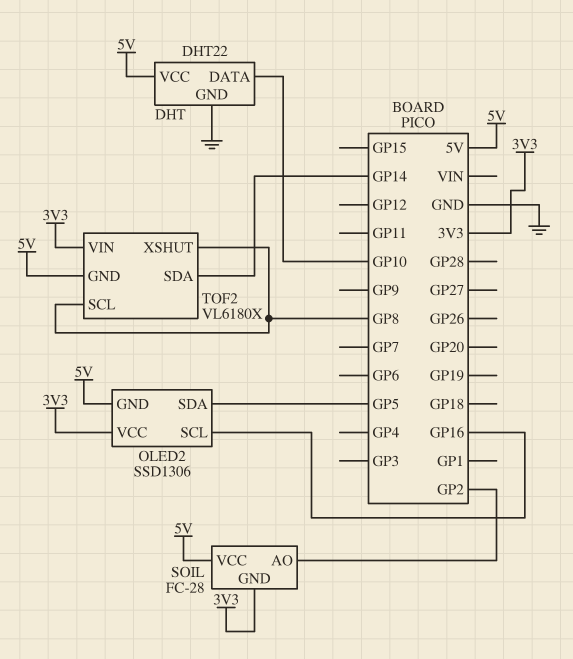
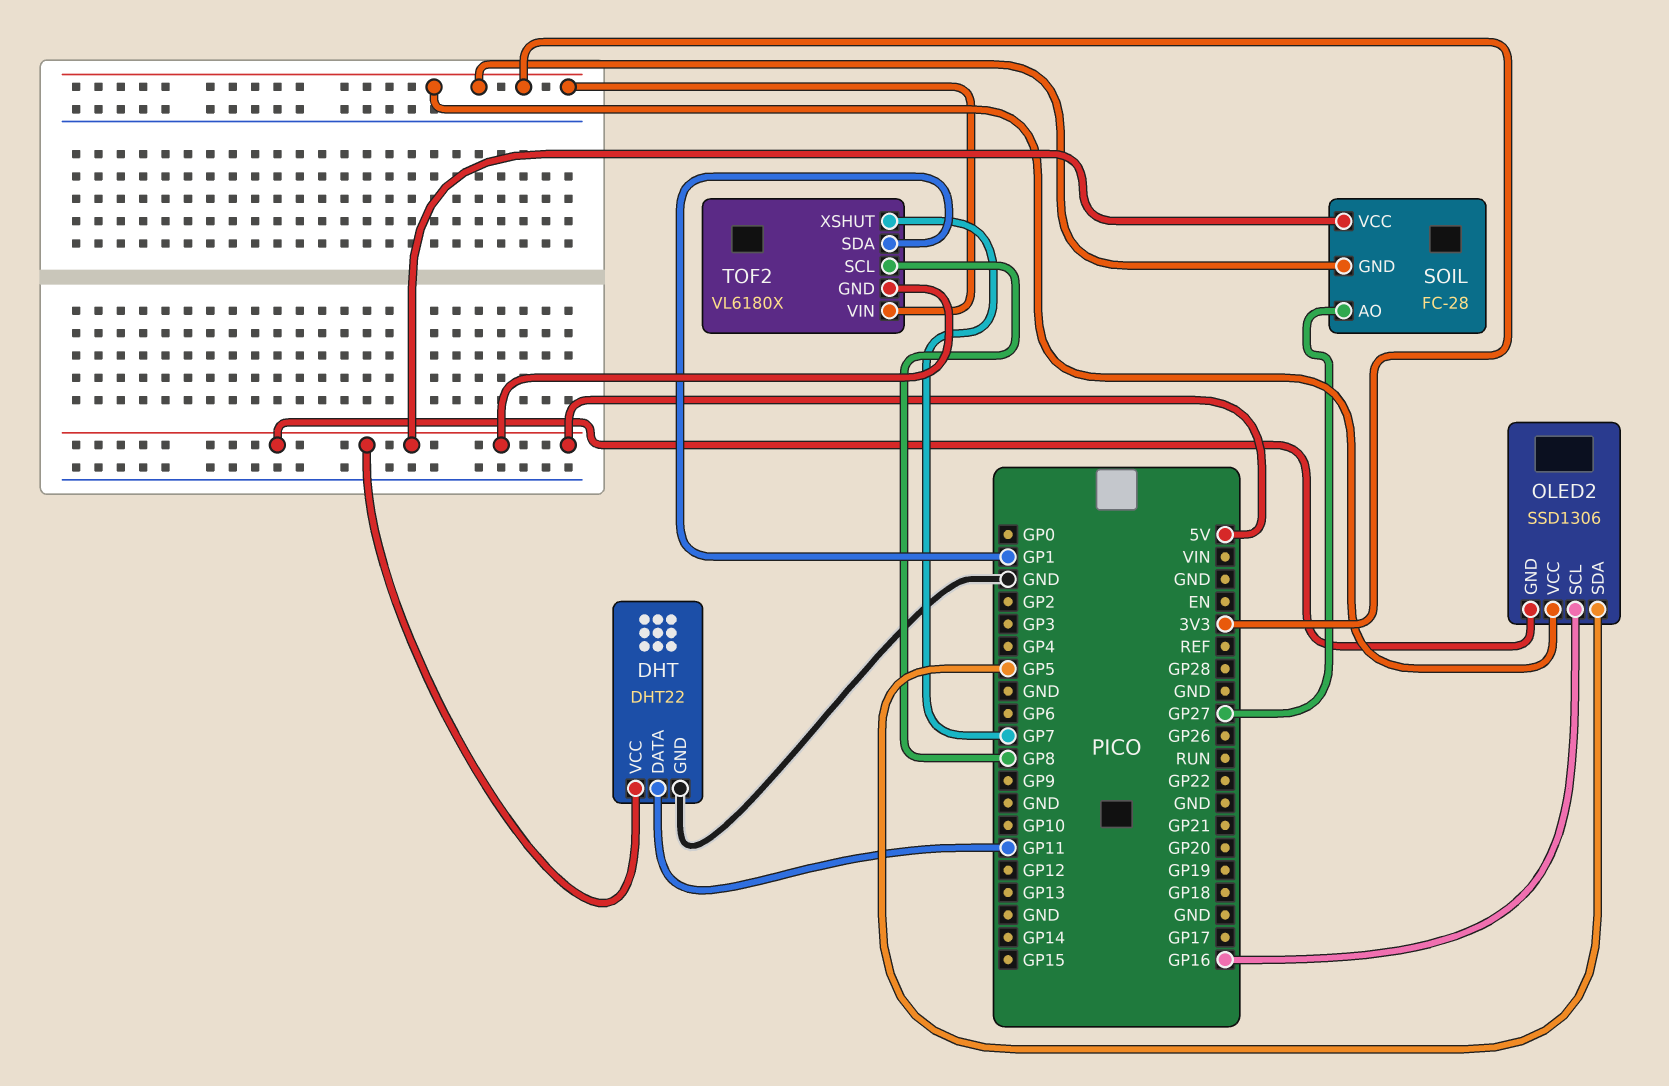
DHT pin DATA: GP10 -> GP11
SOIL pin AO: GP2 -> GP27
TOF2 pin SDA: GP14 -> GP1
TOF2 pin XSHUT: GP8 -> GP7

